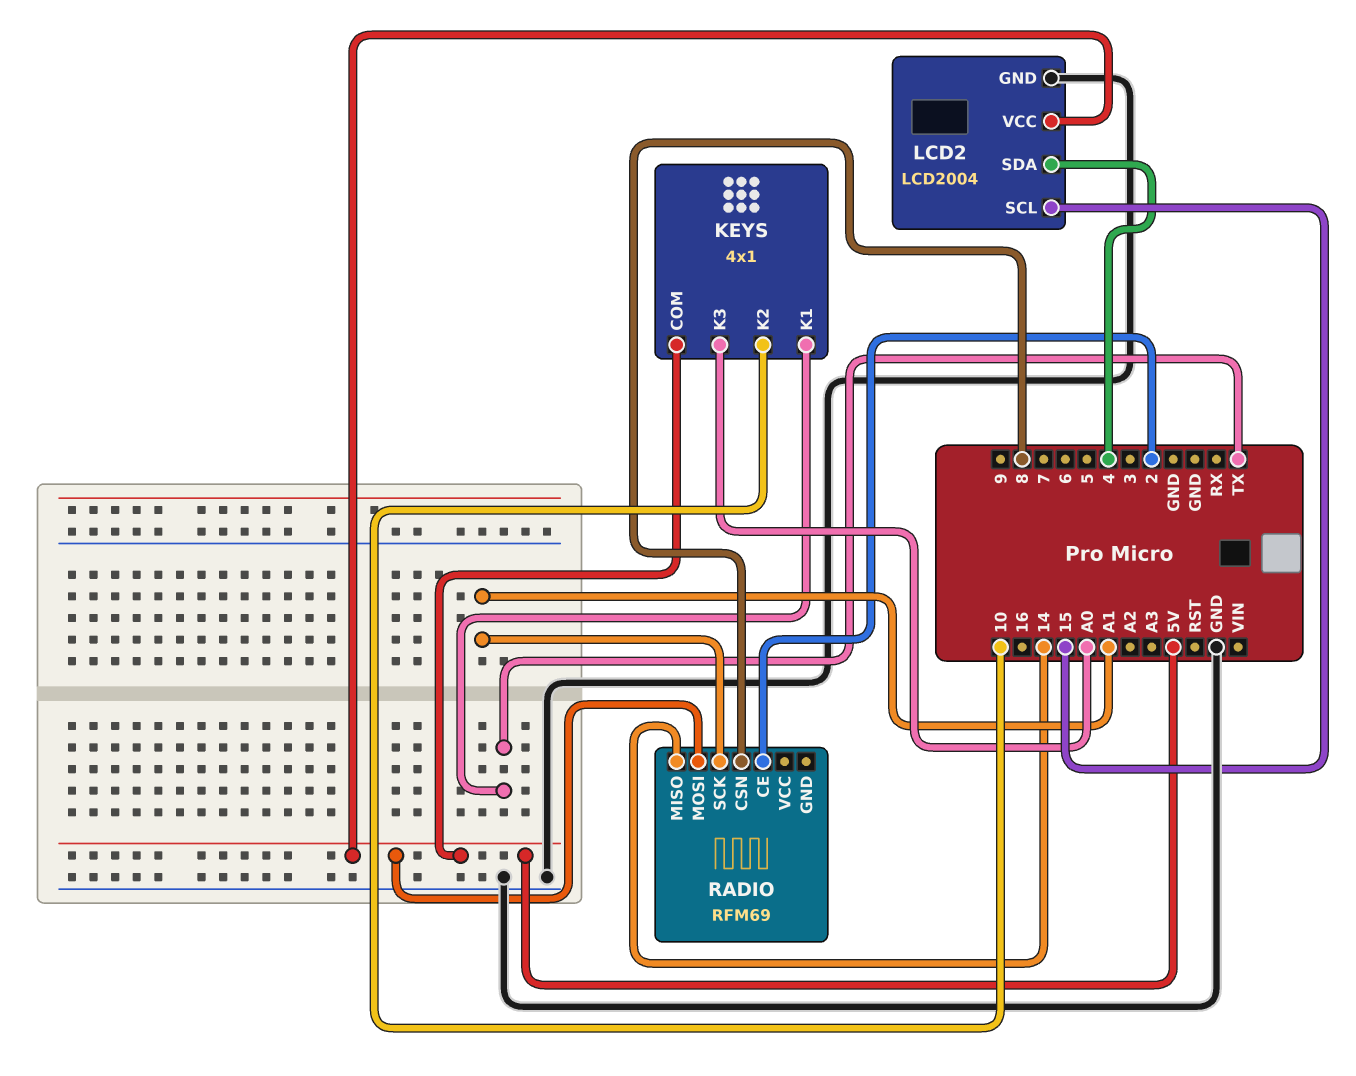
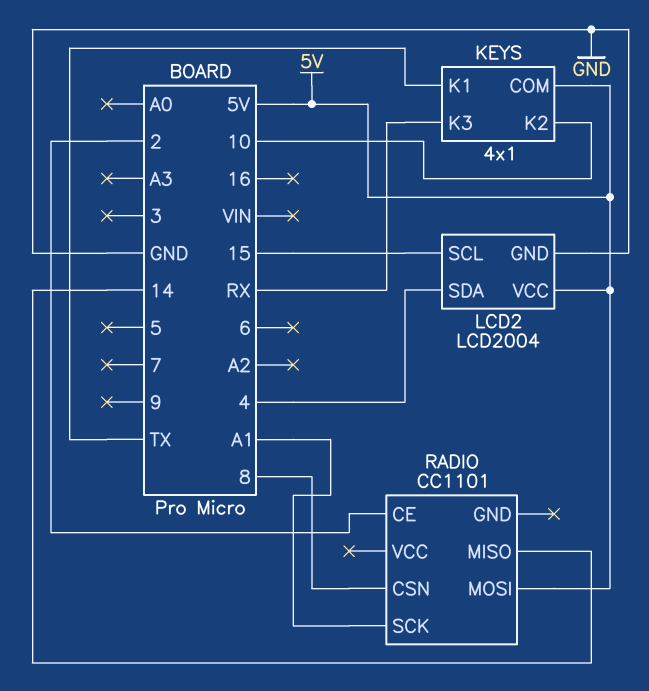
KEYS pin K3: A0 -> RX
RADIO: RFM69 -> CC1101

